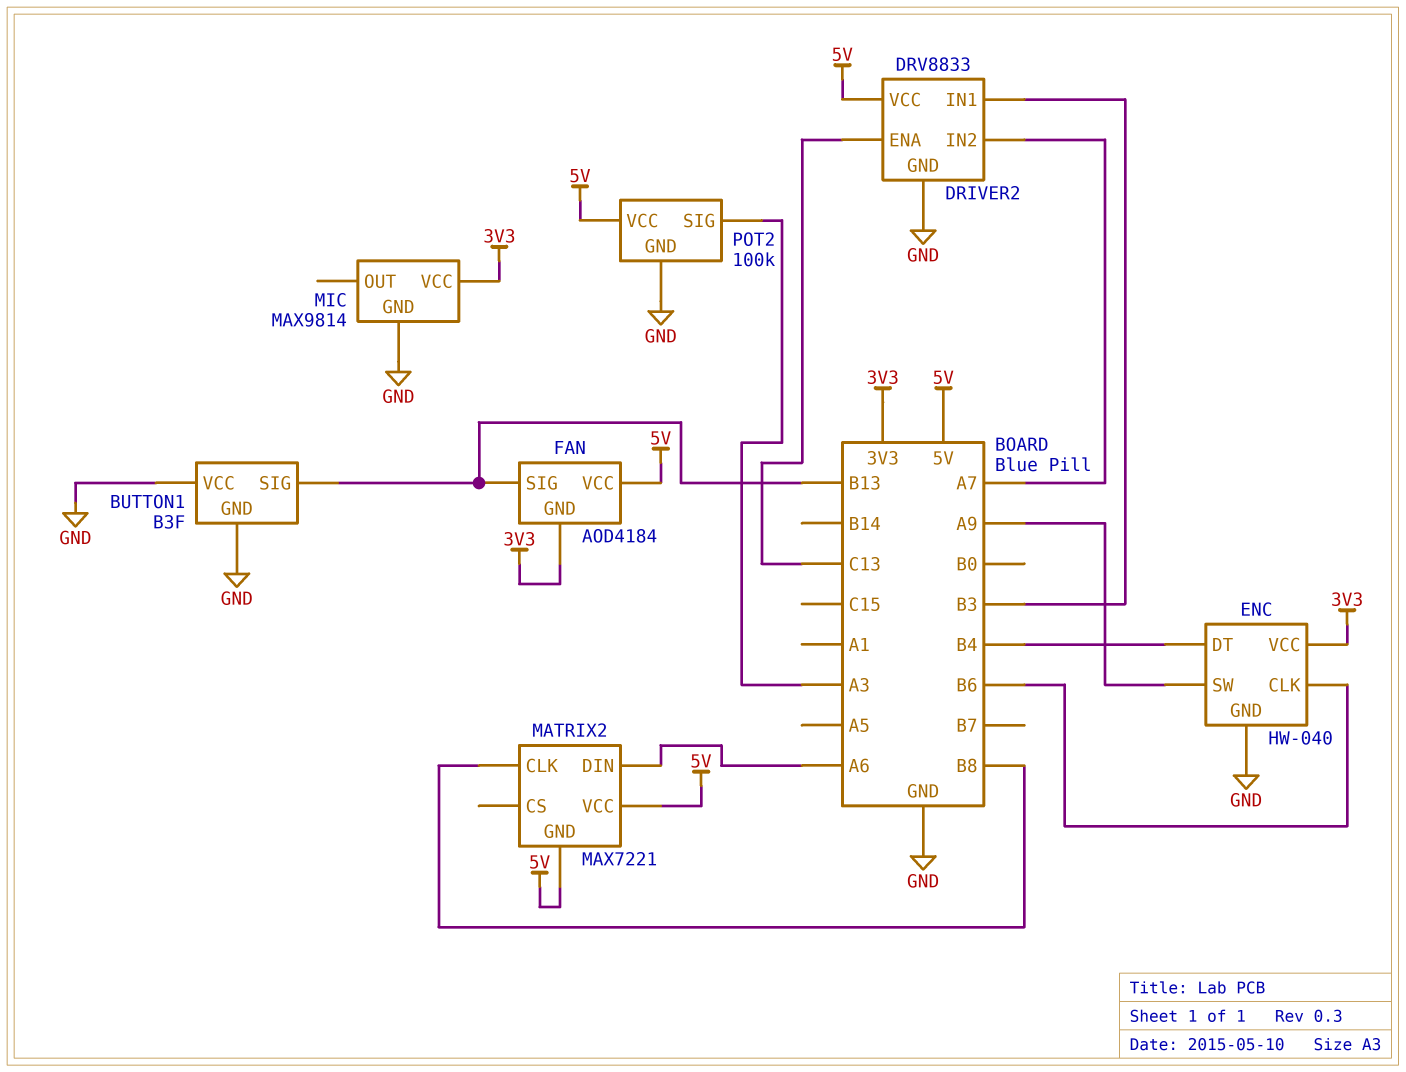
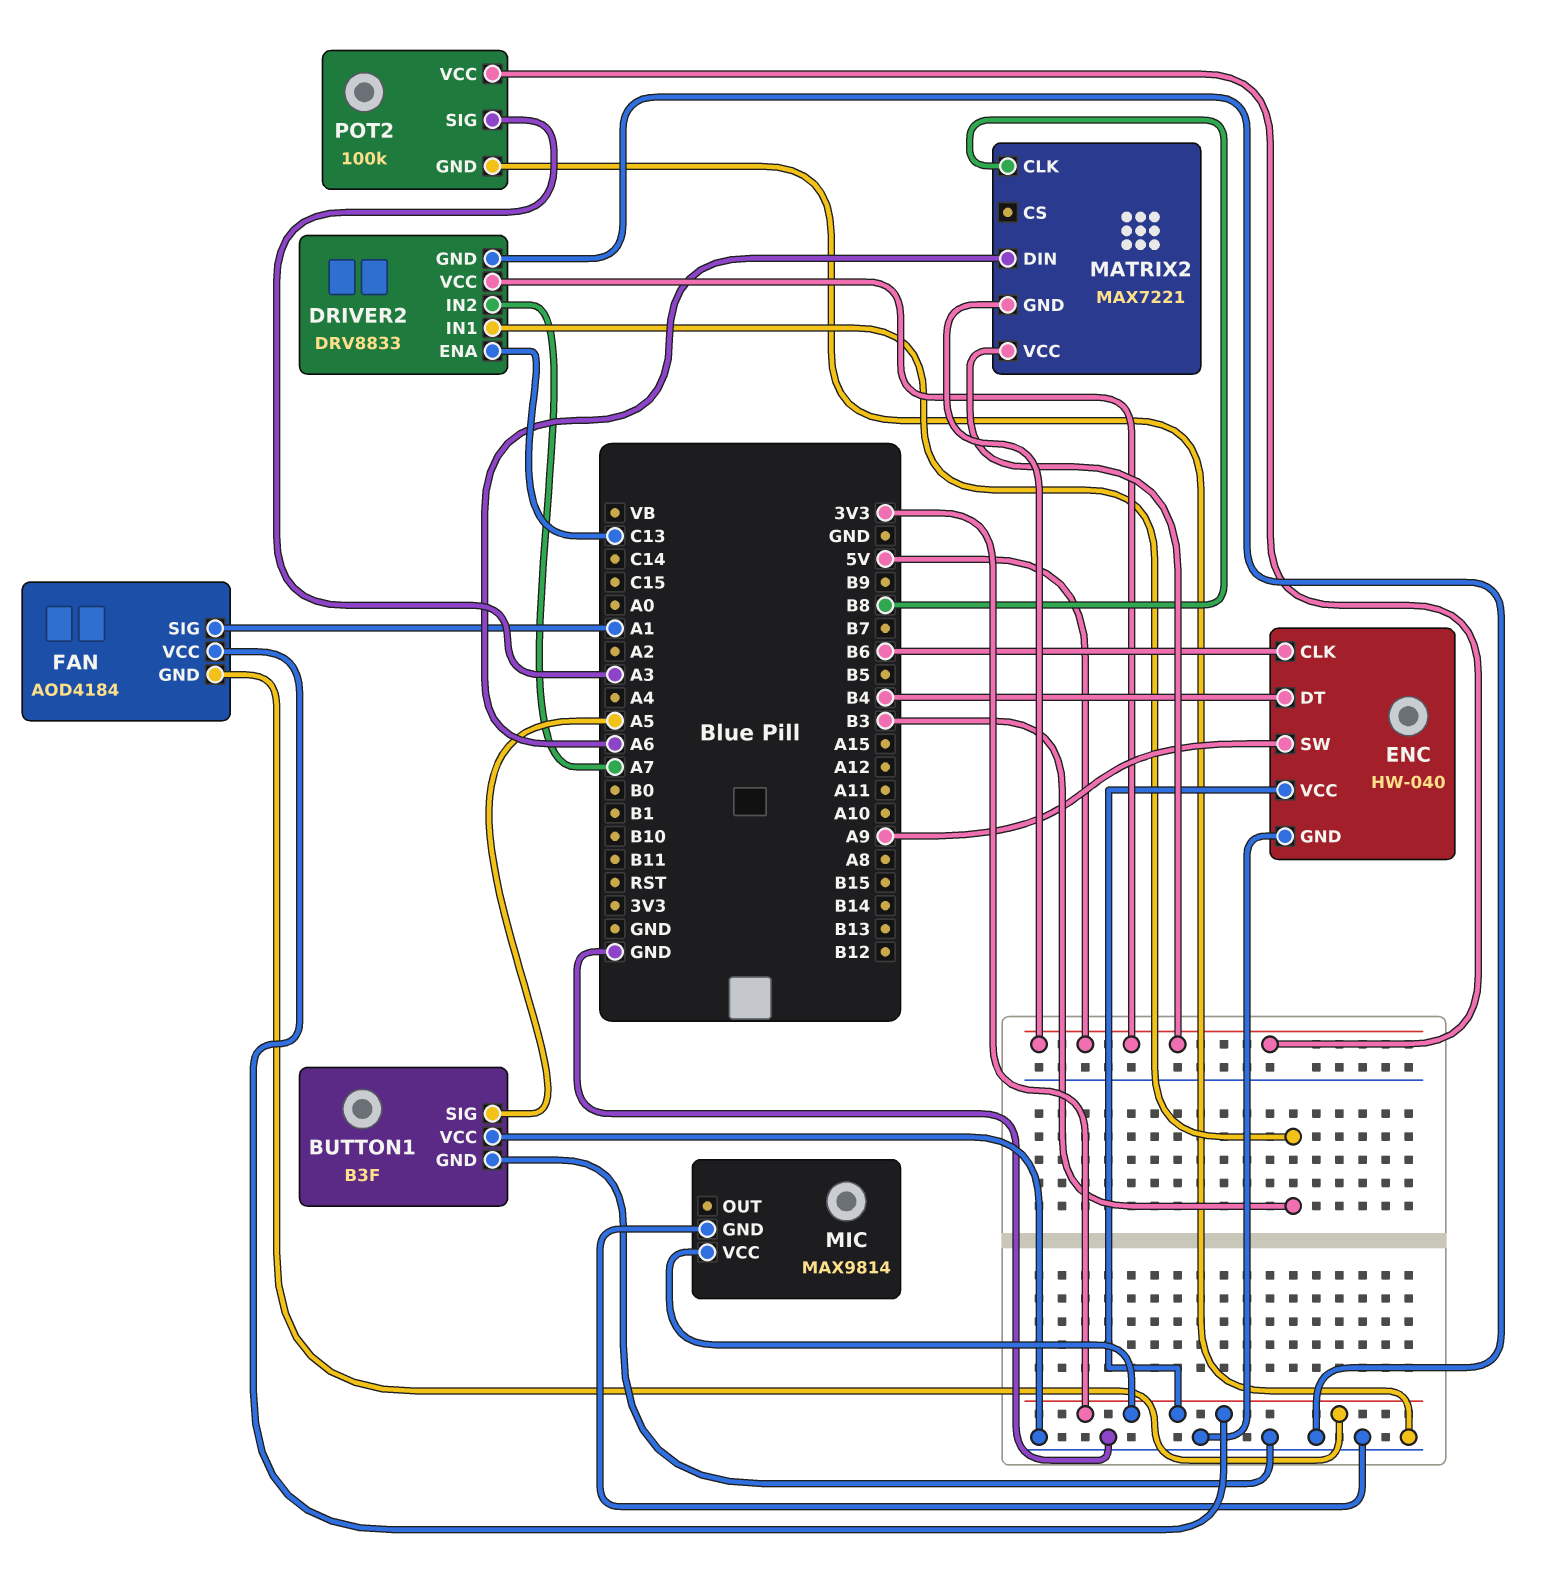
BUTTON1 pin SIG: B13 -> A5
FAN pin SIG: B13 -> A1
FAN pin VCC: 5V -> 3V3

